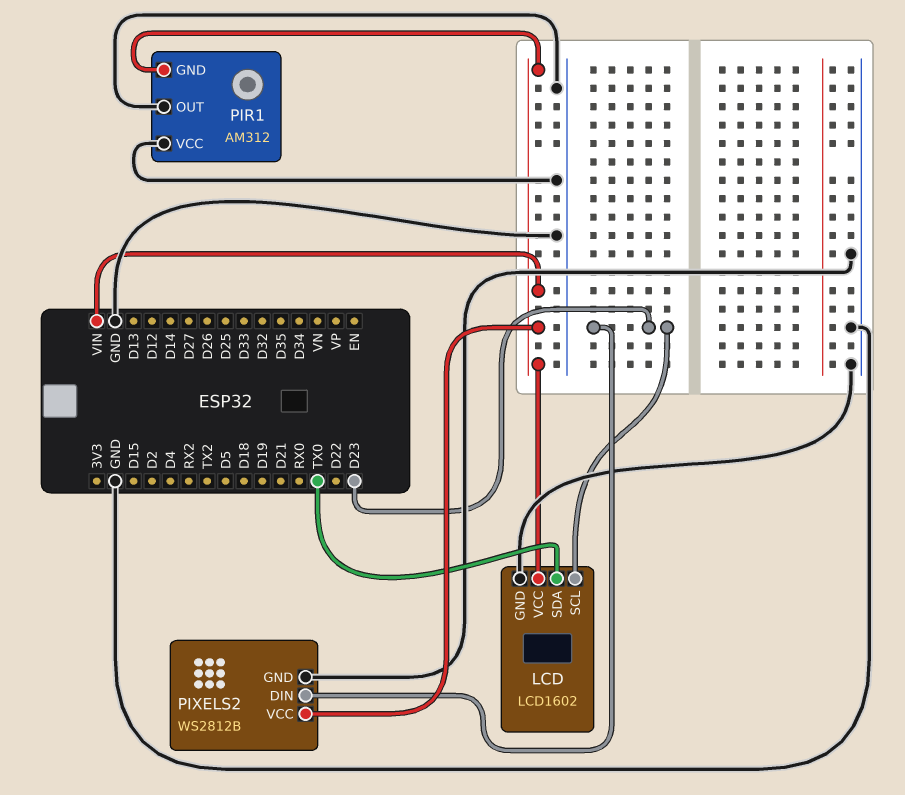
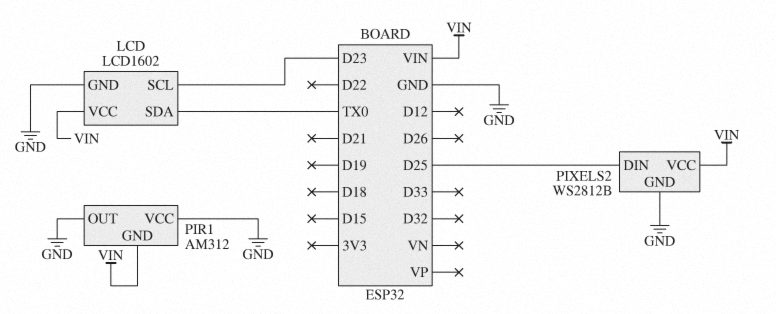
PIXELS2 pin DIN: D23 -> D25

